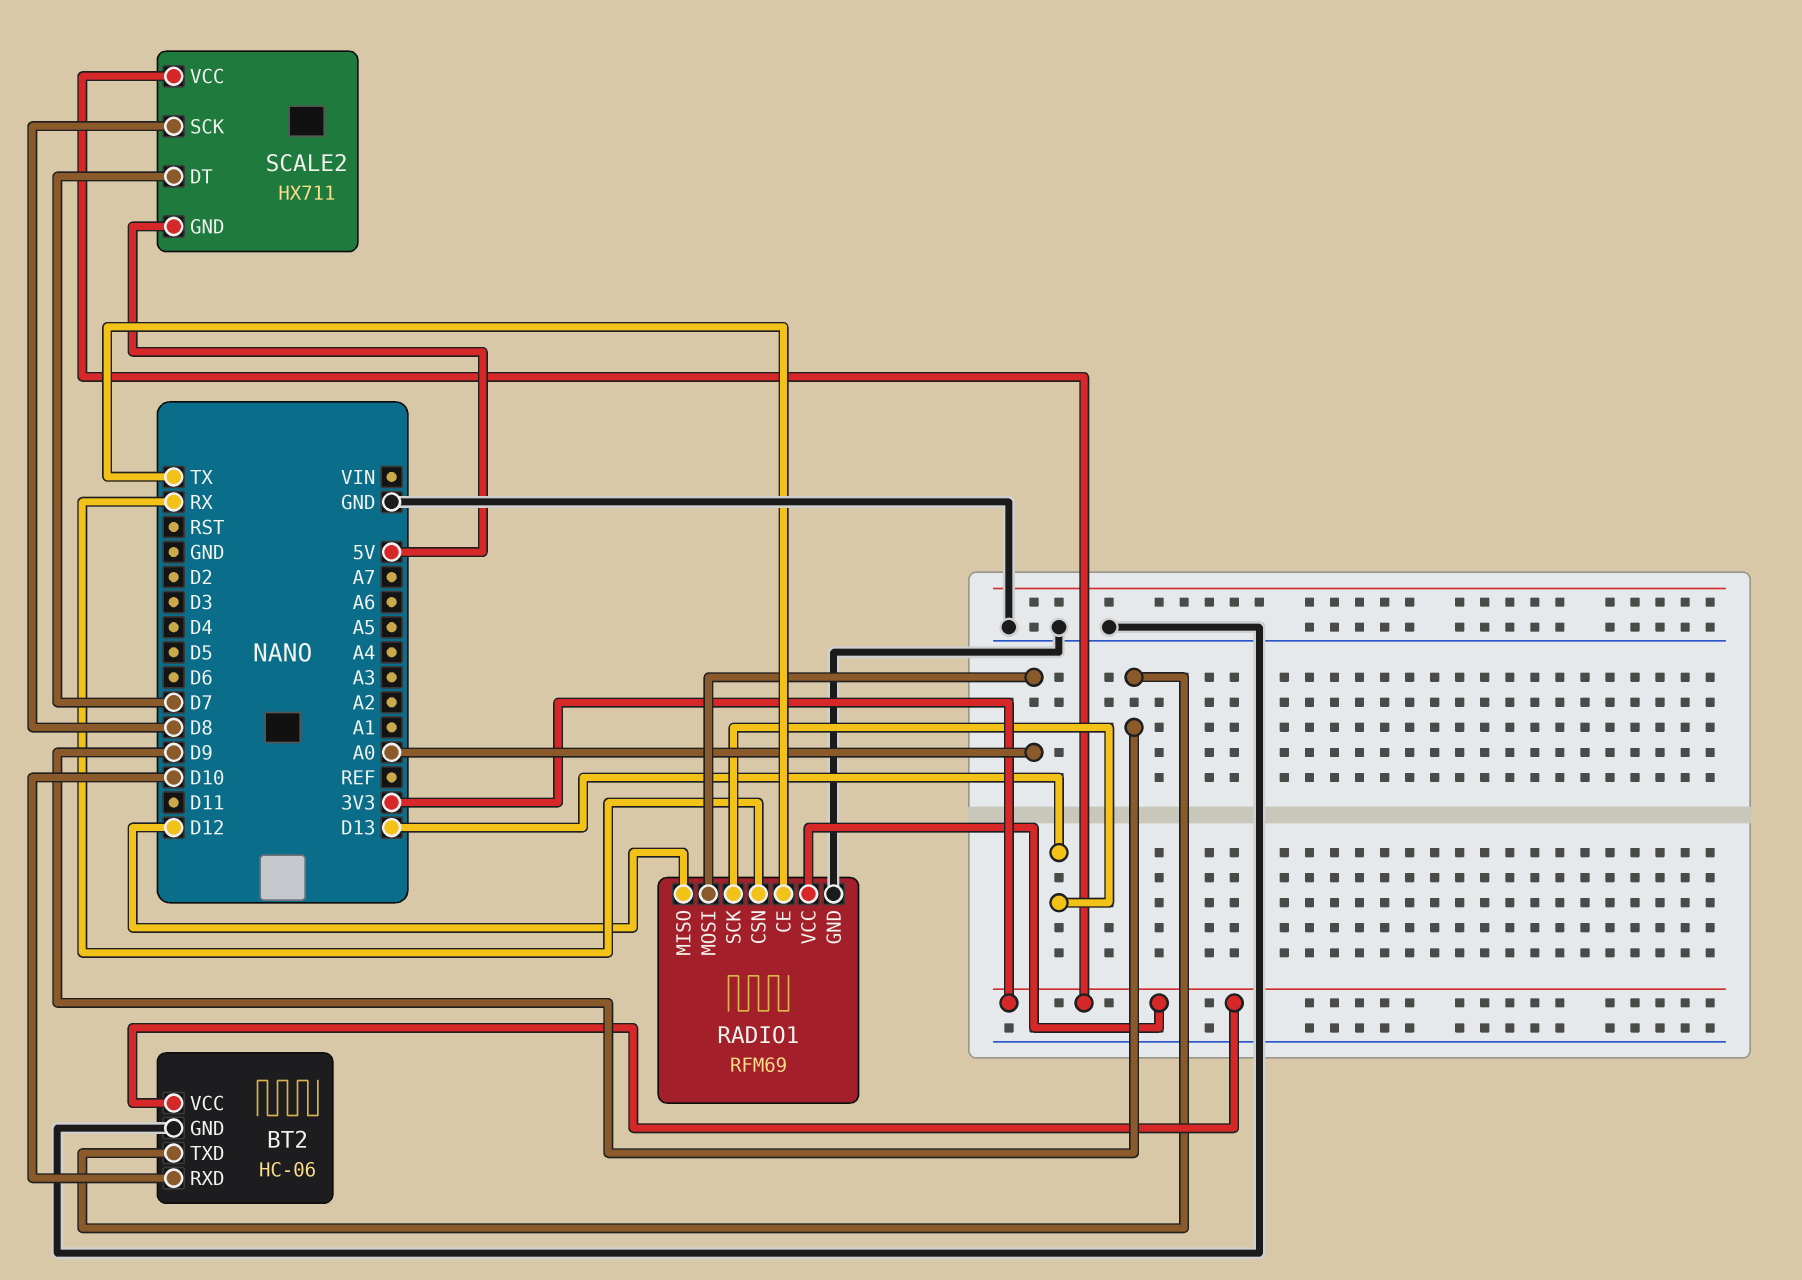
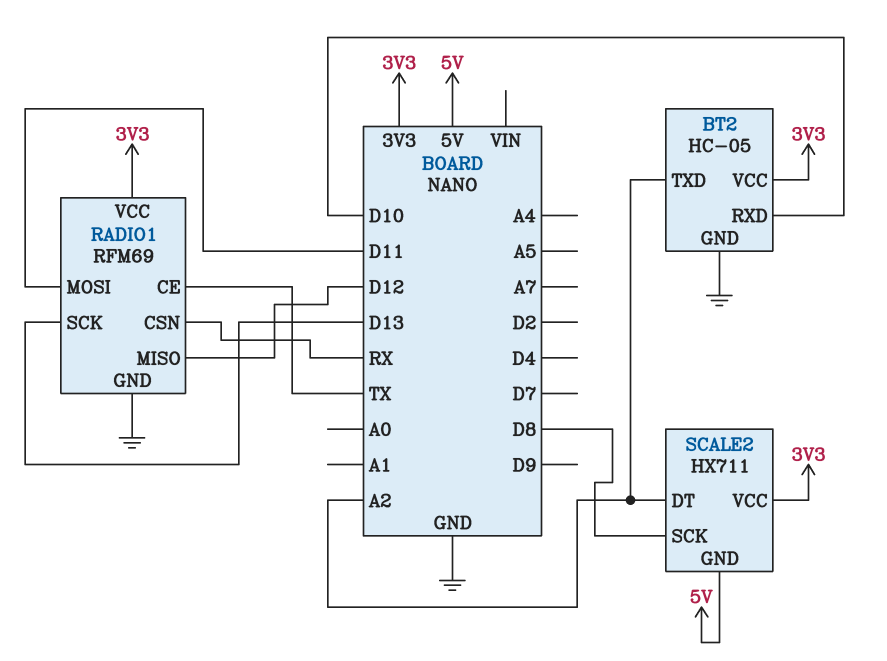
BT2: HC-06 -> HC-05
BT2 pin TXD: D9 -> A2
RADIO1 pin MOSI: A0 -> D11
SCALE2 pin DT: D7 -> A2

